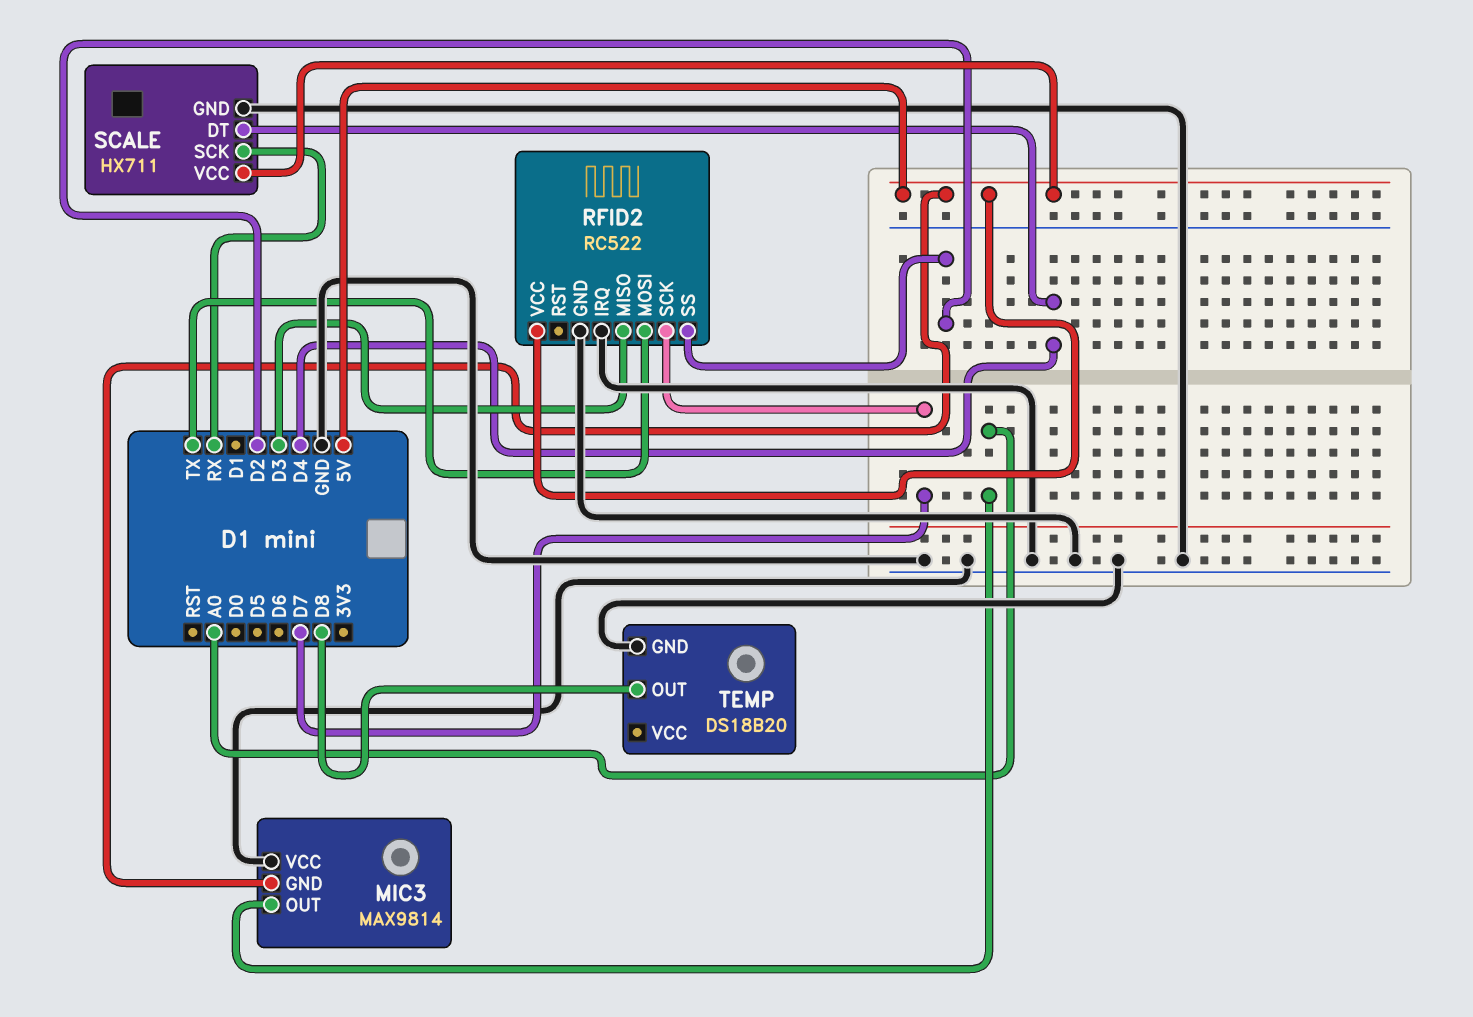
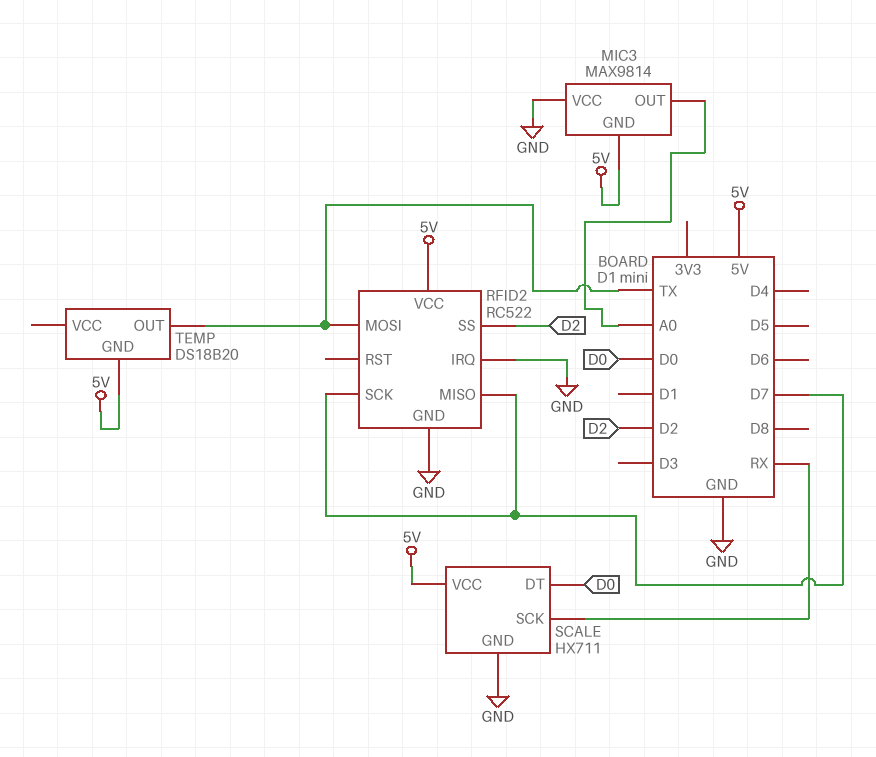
RFID2 pin MISO: D3 -> D7
SCALE pin DT: D4 -> D0
TEMP pin GND: GND -> 5V
TEMP pin OUT: D8 -> TX

